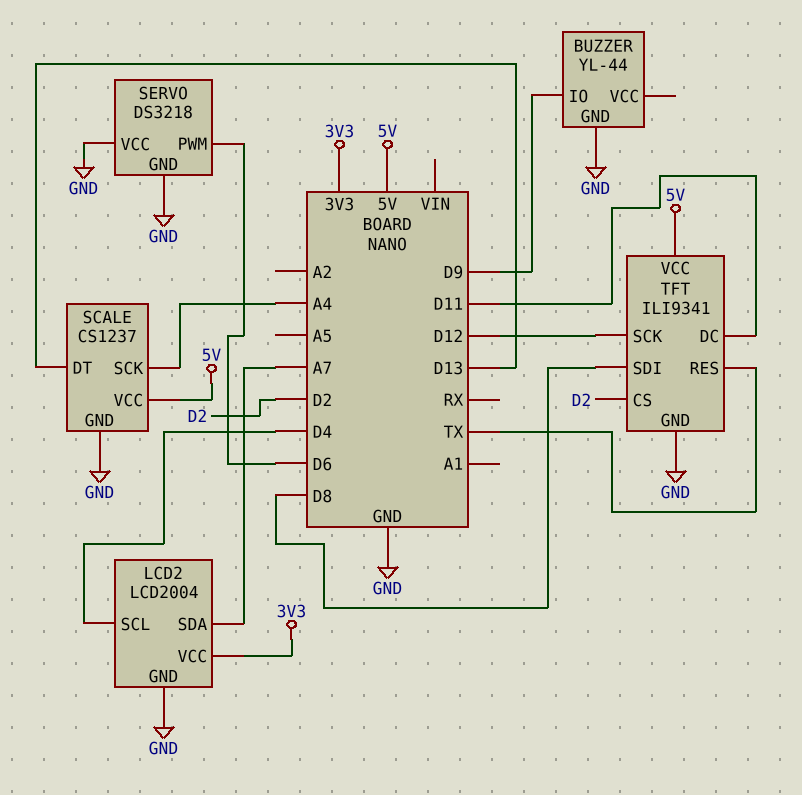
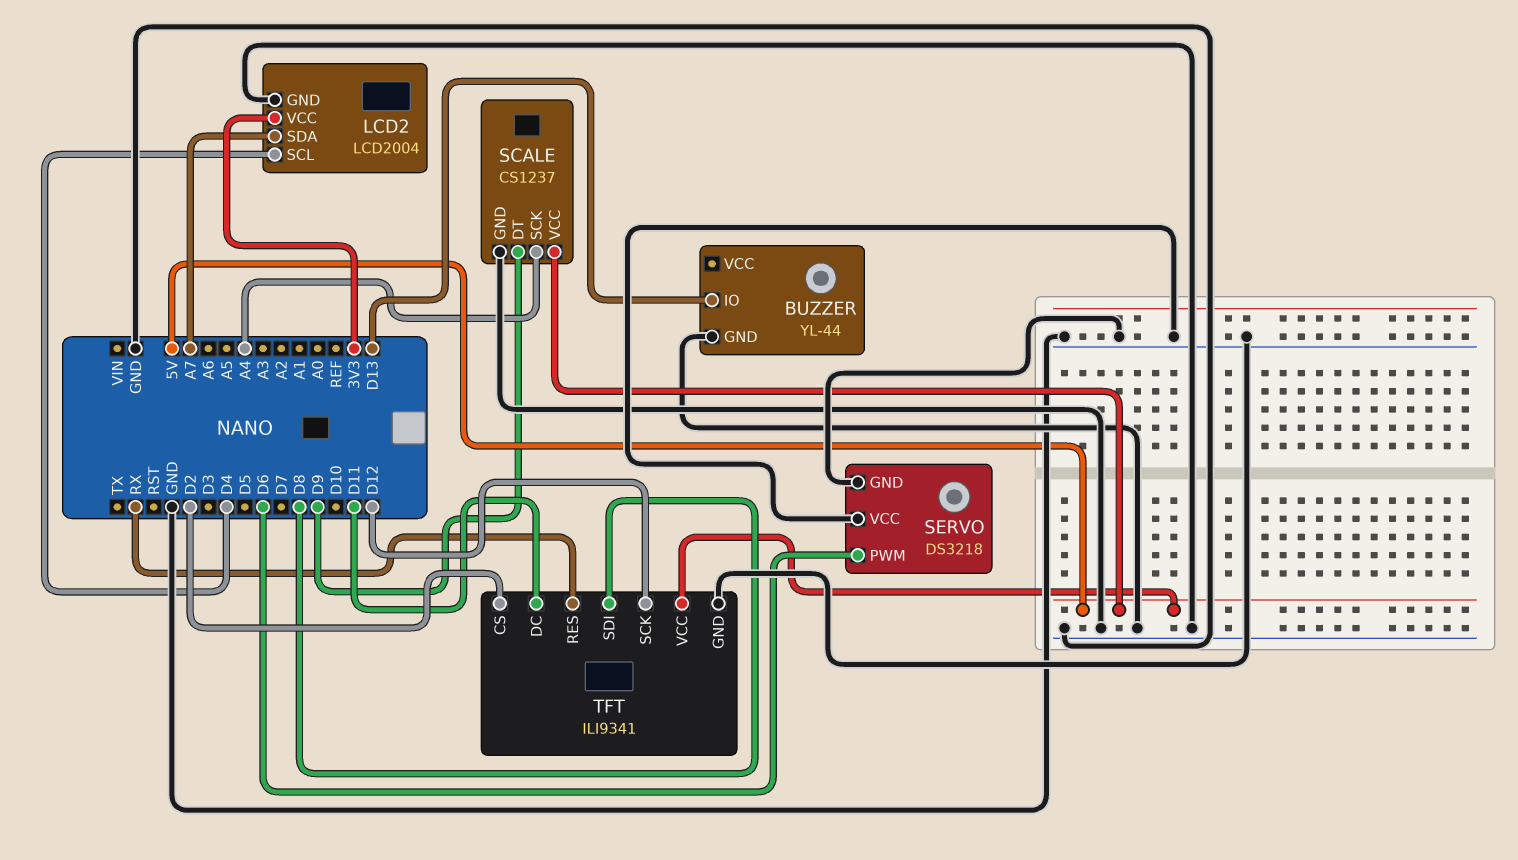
BUZZER pin IO: D9 -> D13
SCALE pin DT: D13 -> D9
TFT pin RES: TX -> RX

